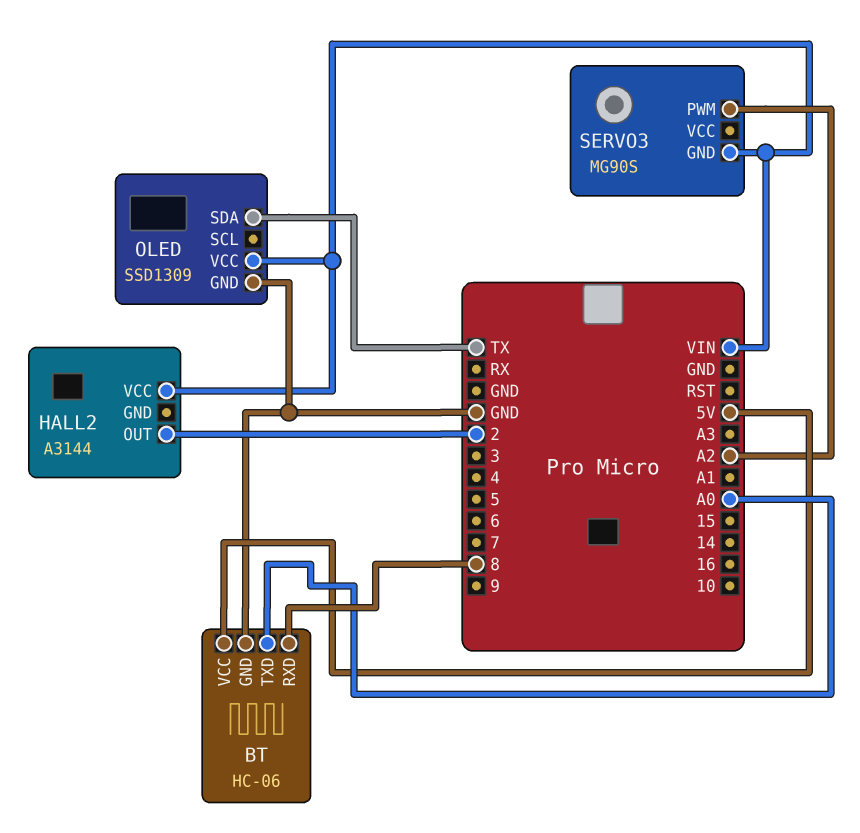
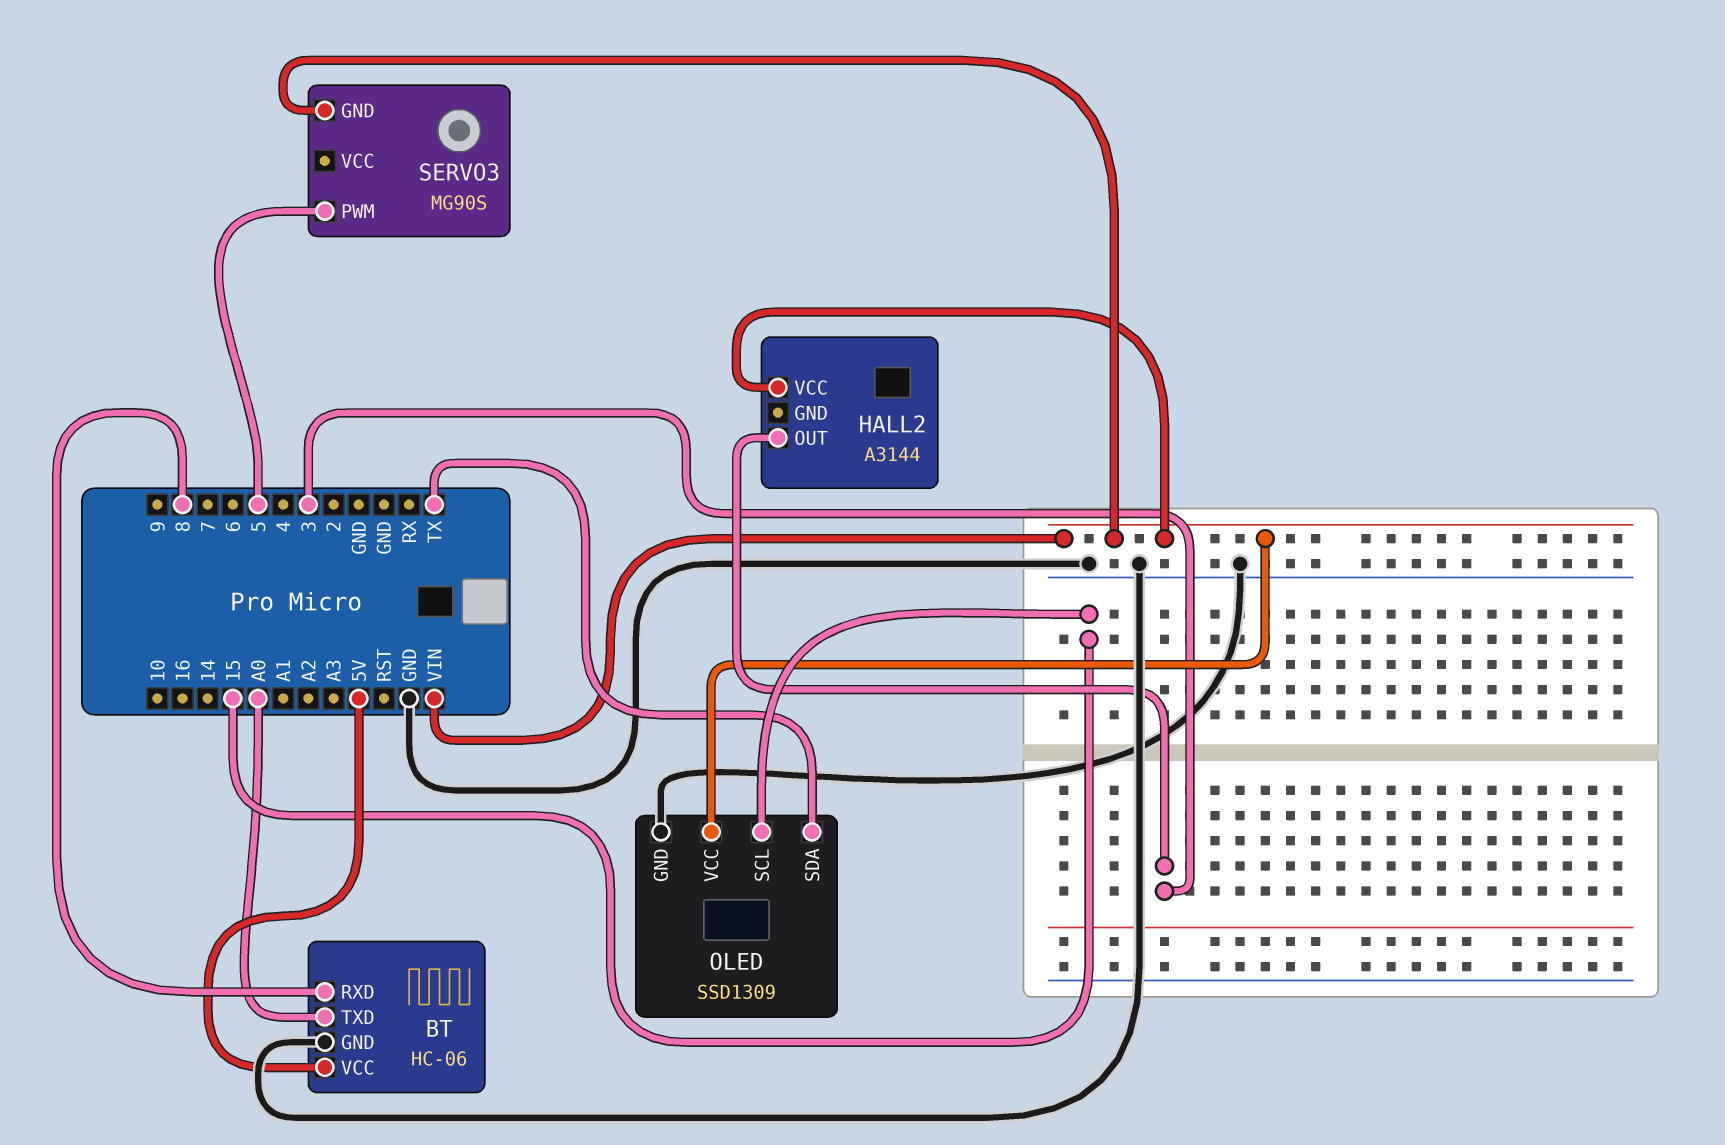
HALL2 pin OUT: 2 -> 3
OLED pin SCL: none -> 15
SERVO3 pin PWM: A2 -> 5

